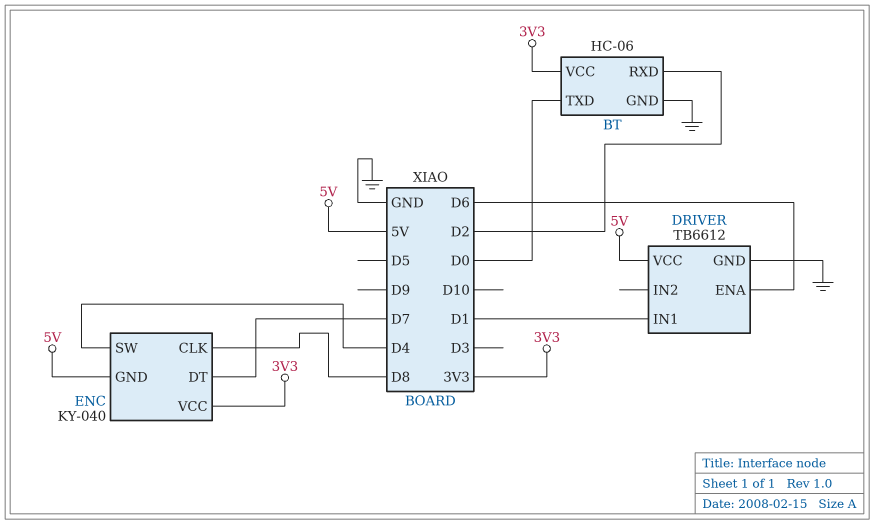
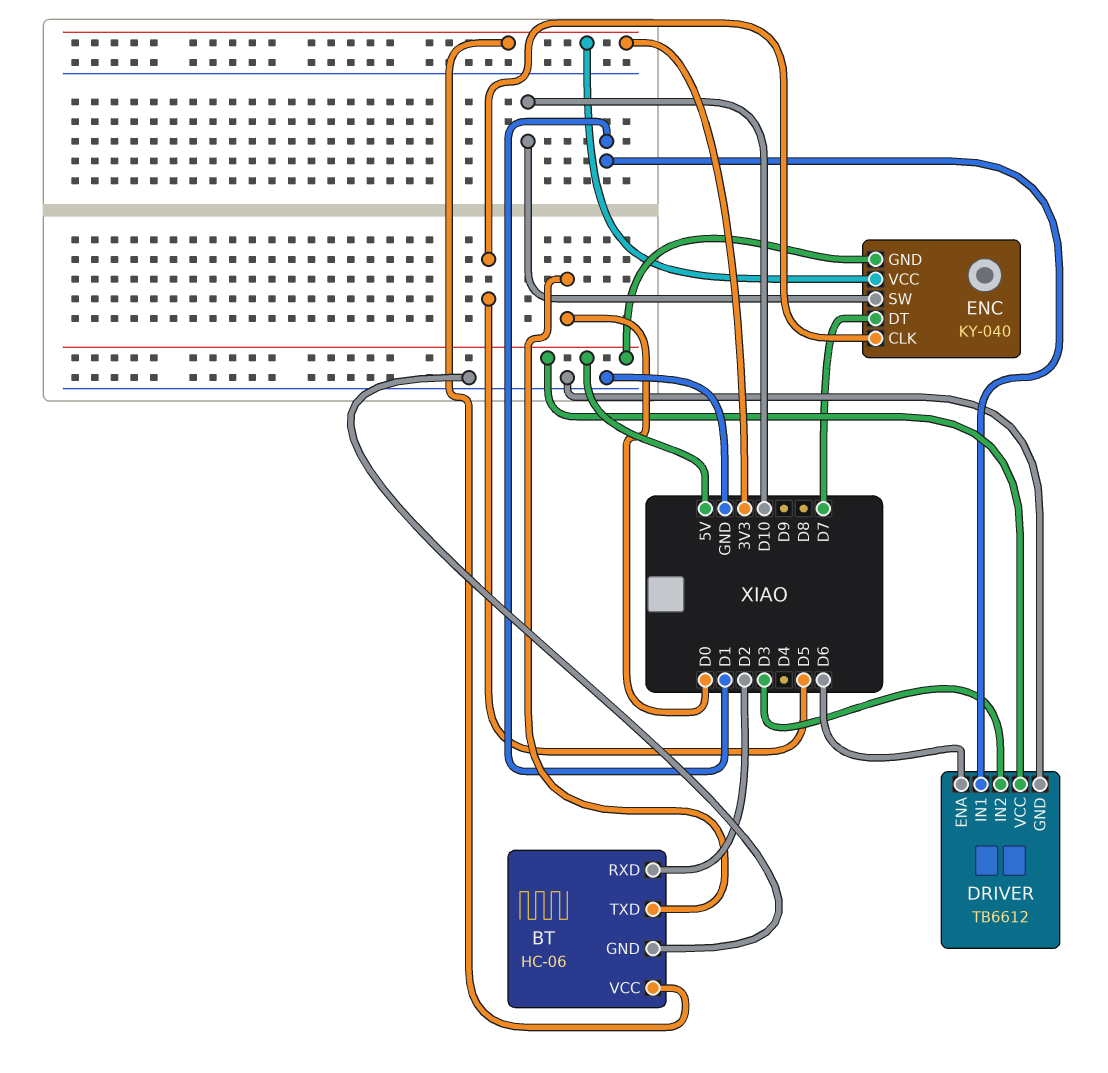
DRIVER pin IN2: none -> D3
ENC pin CLK: D8 -> D5
ENC pin SW: D4 -> D10

